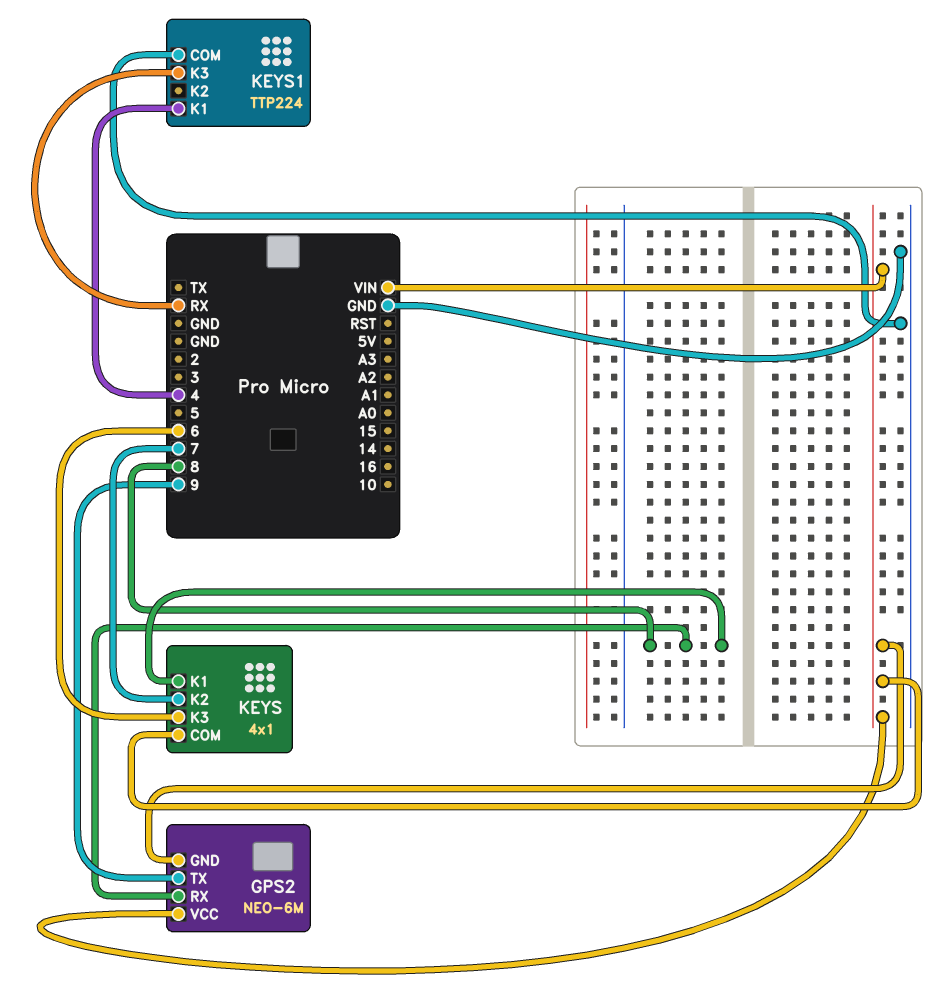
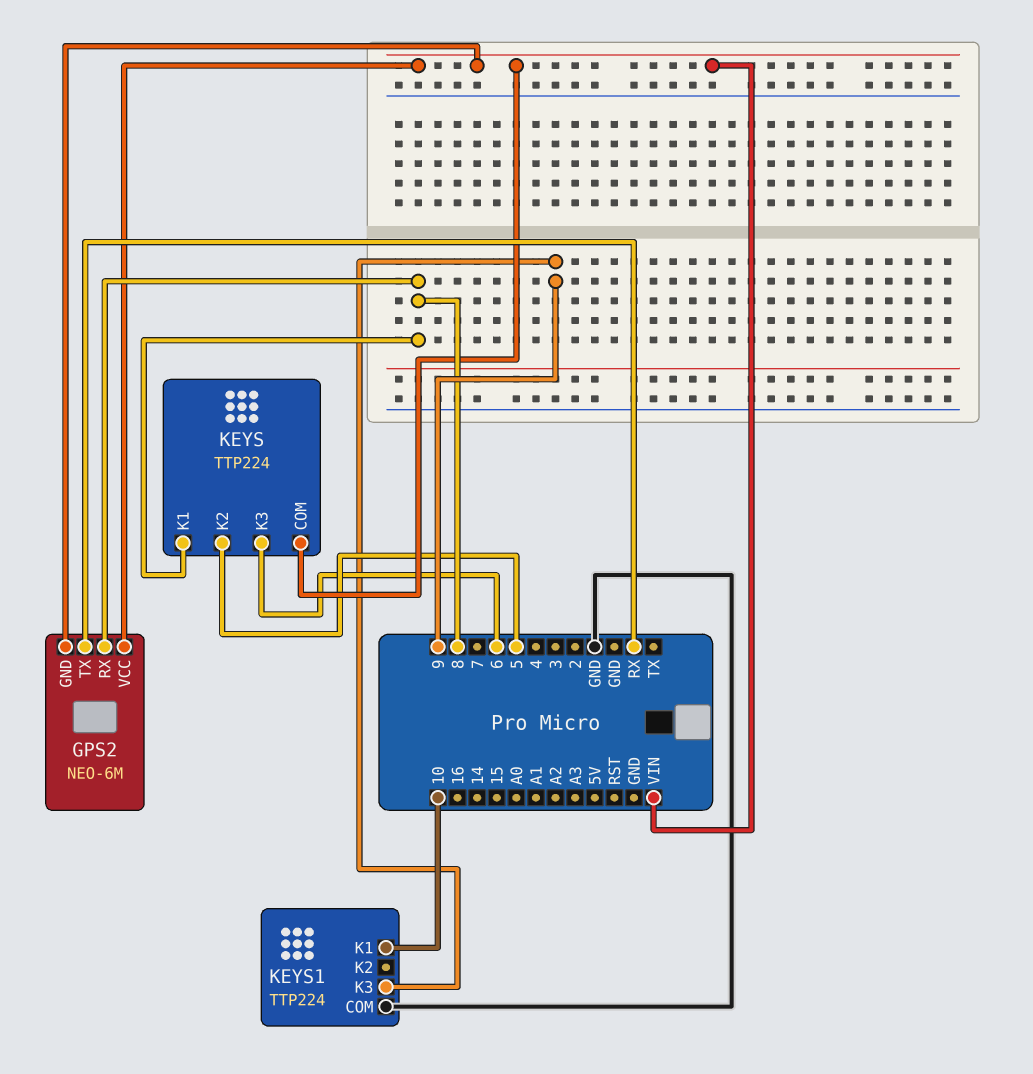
GPS2 pin TX: 9 -> RX
KEYS: 4x1 -> TTP224
KEYS pin K2: 7 -> 5
KEYS1 pin K1: 4 -> 10
KEYS1 pin K3: RX -> 9

